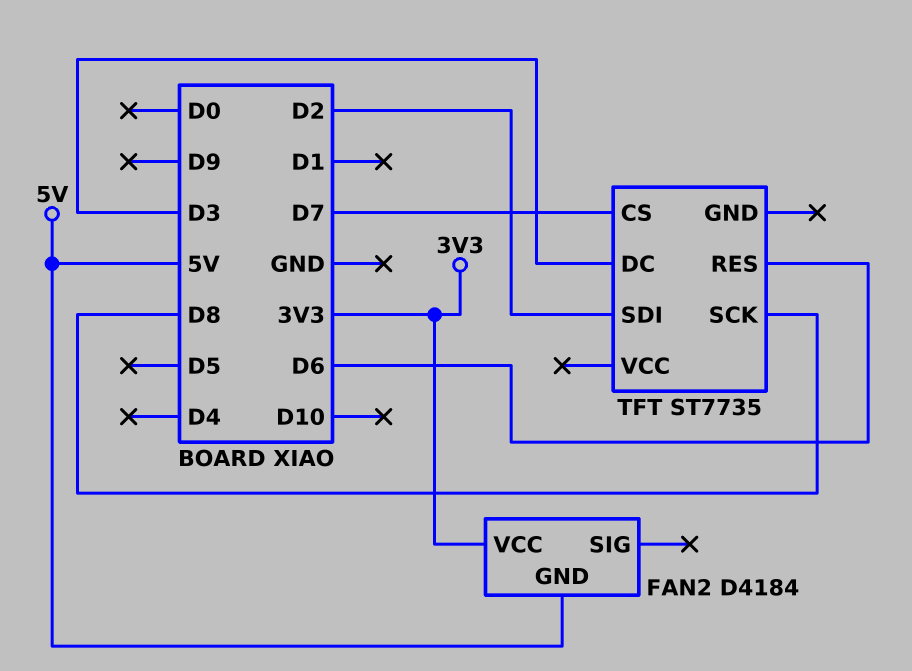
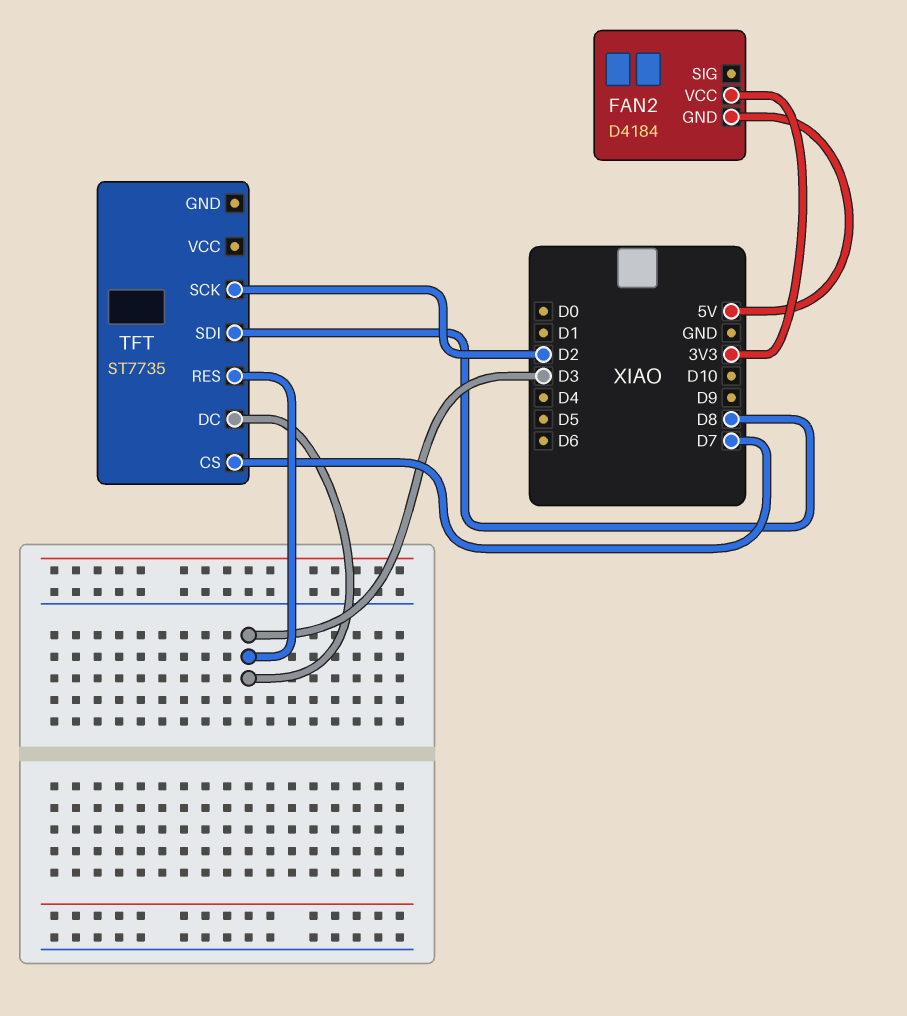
TFT pin RES: D6 -> D3
TFT pin SCK: D8 -> D2
TFT pin SDI: D2 -> D8

